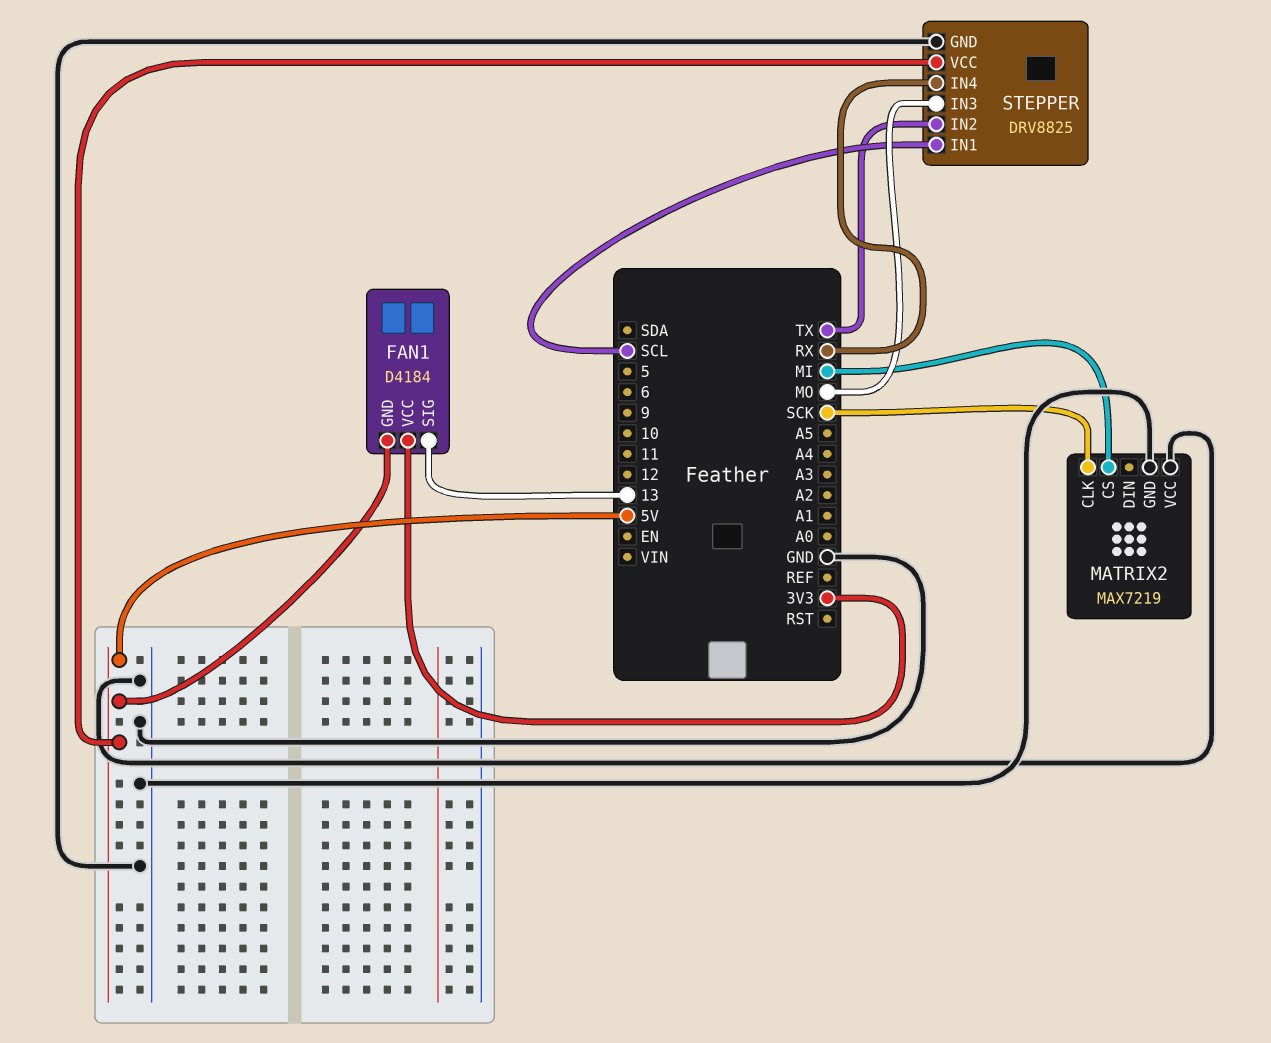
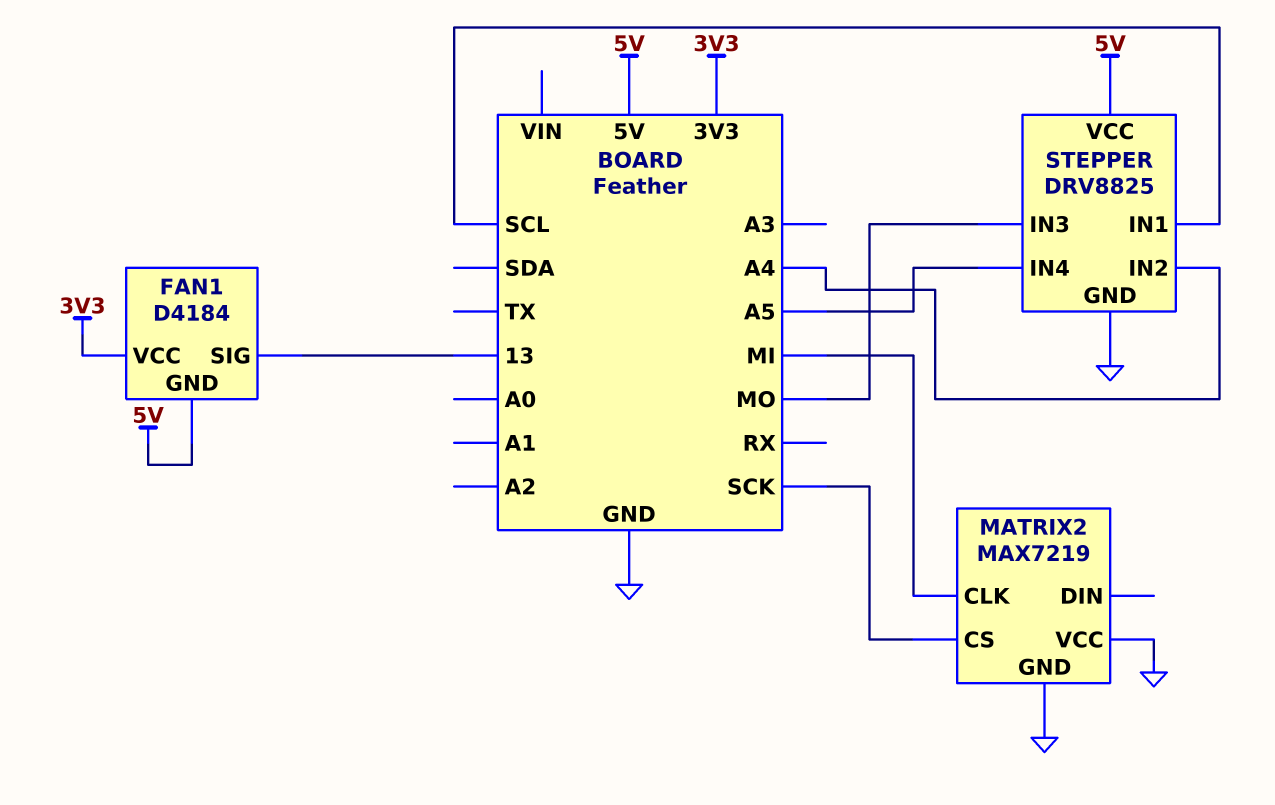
MATRIX2 pin CLK: SCK -> MI
MATRIX2 pin CS: MI -> SCK
STEPPER pin IN2: TX -> A4
STEPPER pin IN4: RX -> A5

